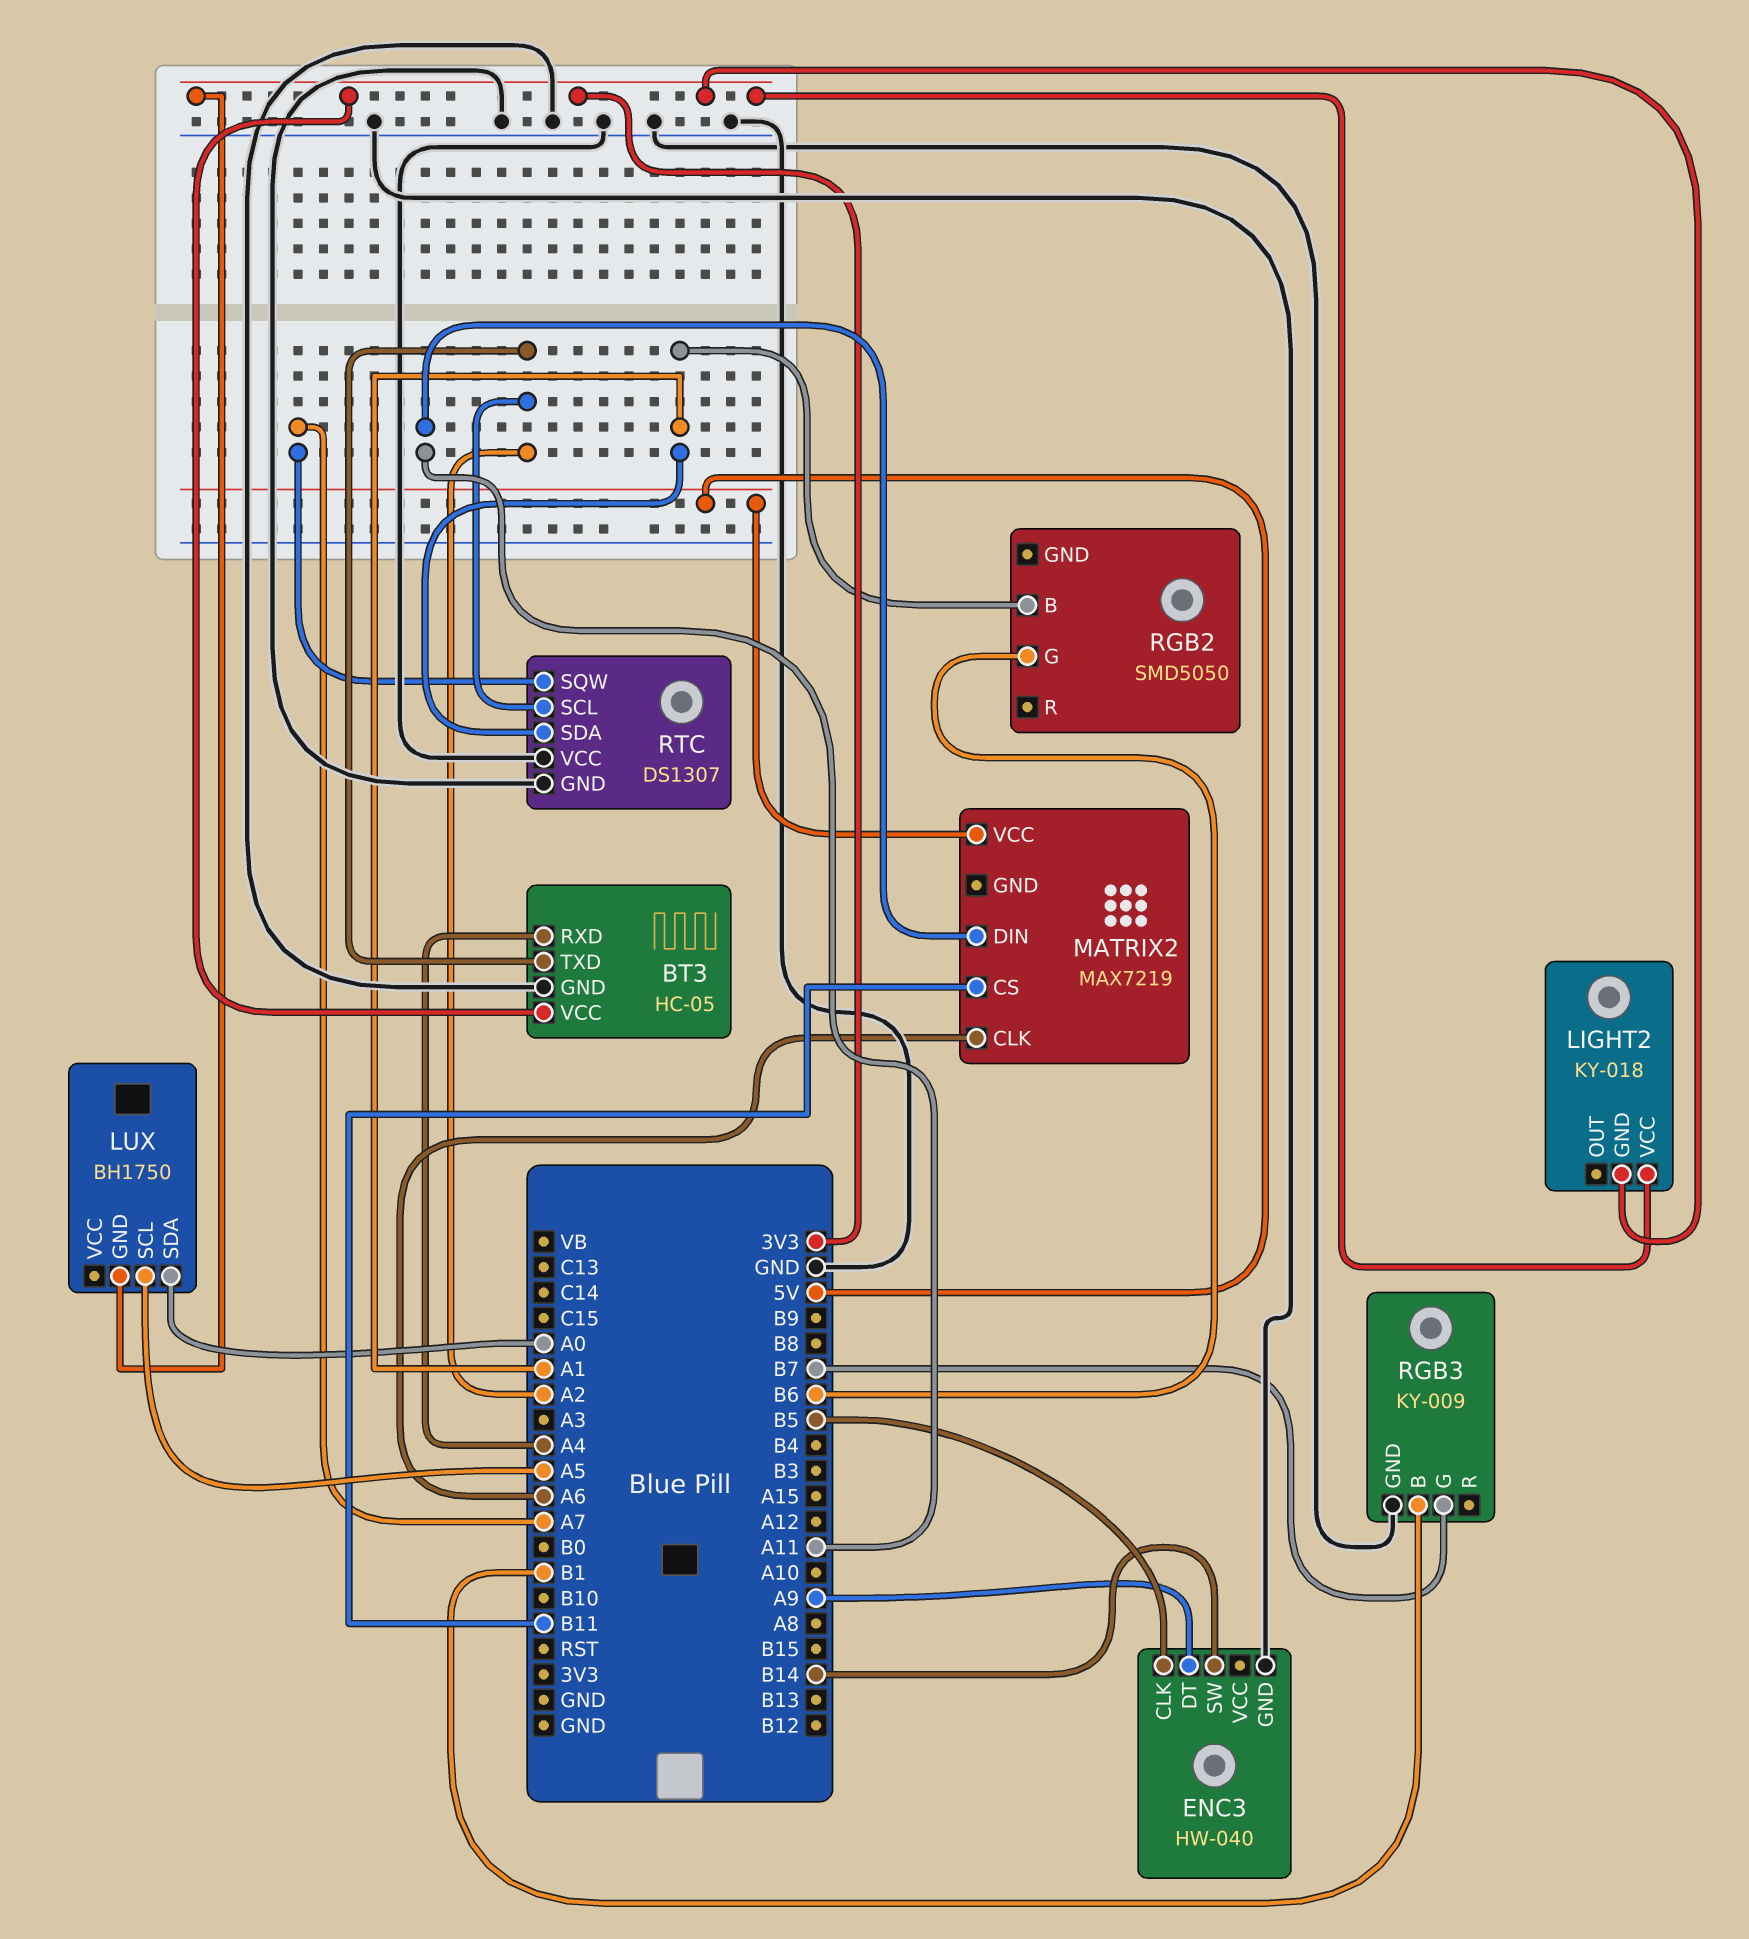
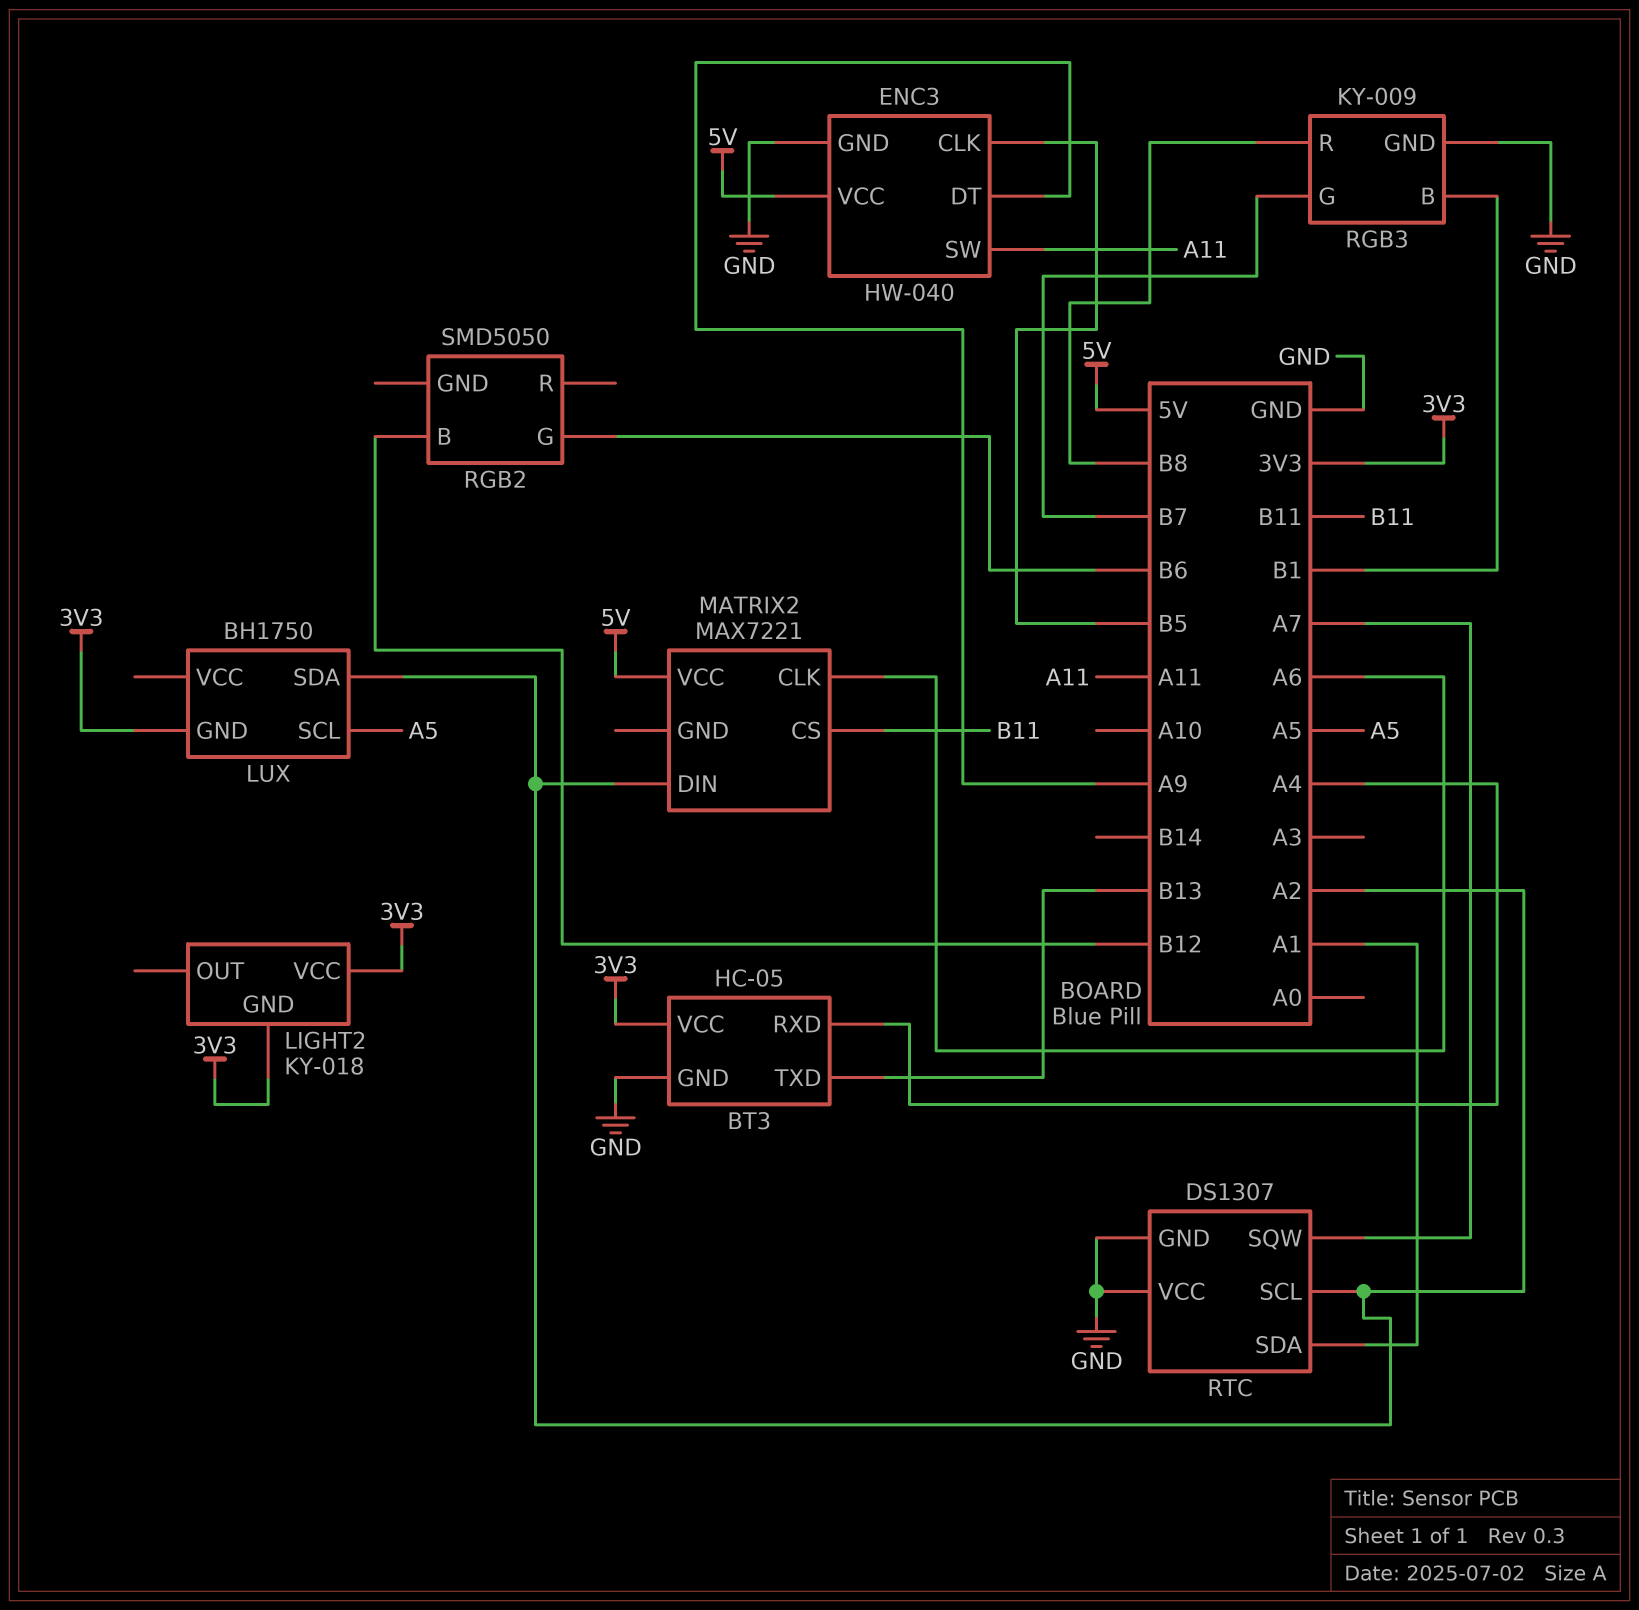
BT3 pin TXD: A2 -> B13
ENC3 pin SW: B14 -> A11
ENC3 pin VCC: none -> 5V
LUX pin SDA: A0 -> A2
MATRIX2: MAX7219 -> MAX7221
MATRIX2 pin DIN: A11 -> A2
RGB2 pin B: A1 -> B12
RGB3 pin R: none -> B8

